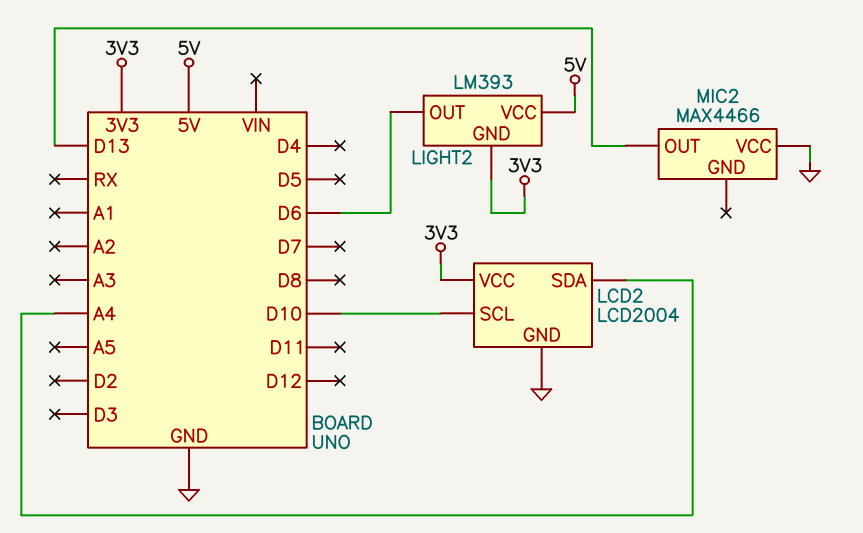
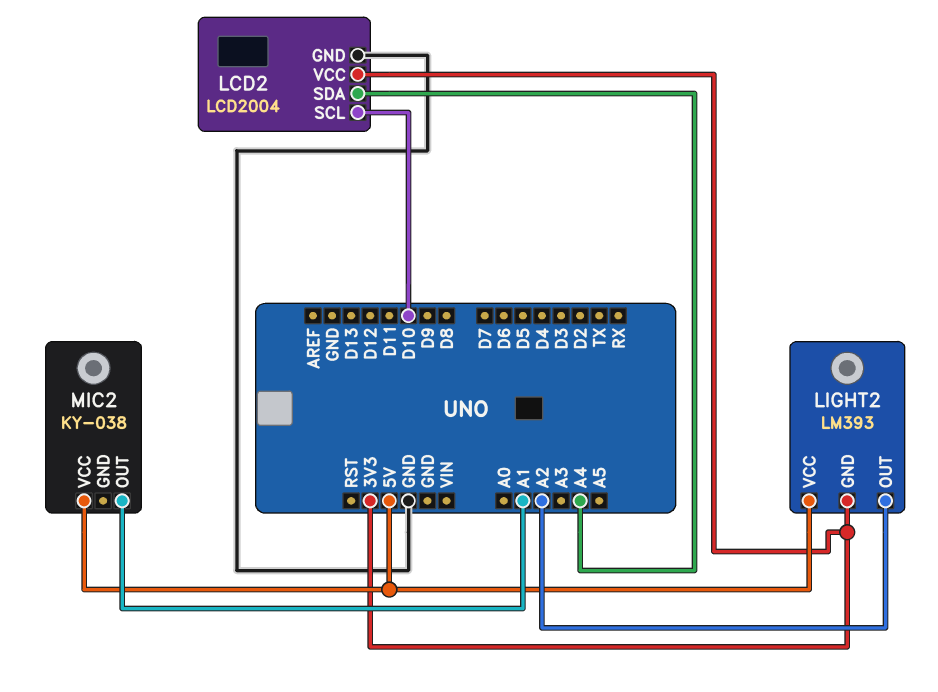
LIGHT2 pin OUT: D6 -> A2
MIC2: MAX4466 -> KY-038
MIC2 pin OUT: D13 -> A1
MIC2 pin VCC: GND -> 5V

